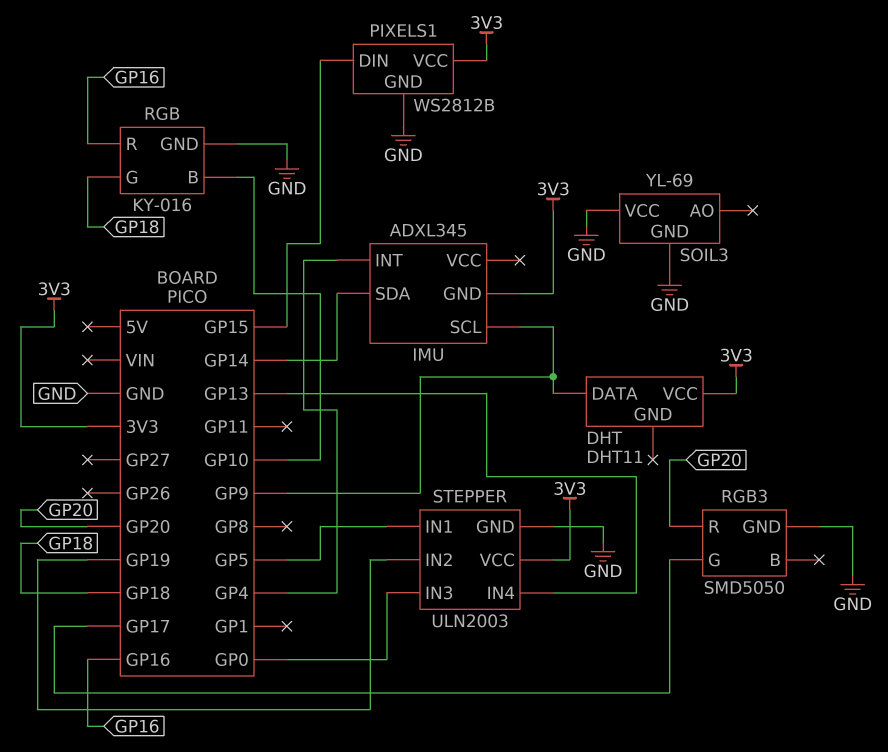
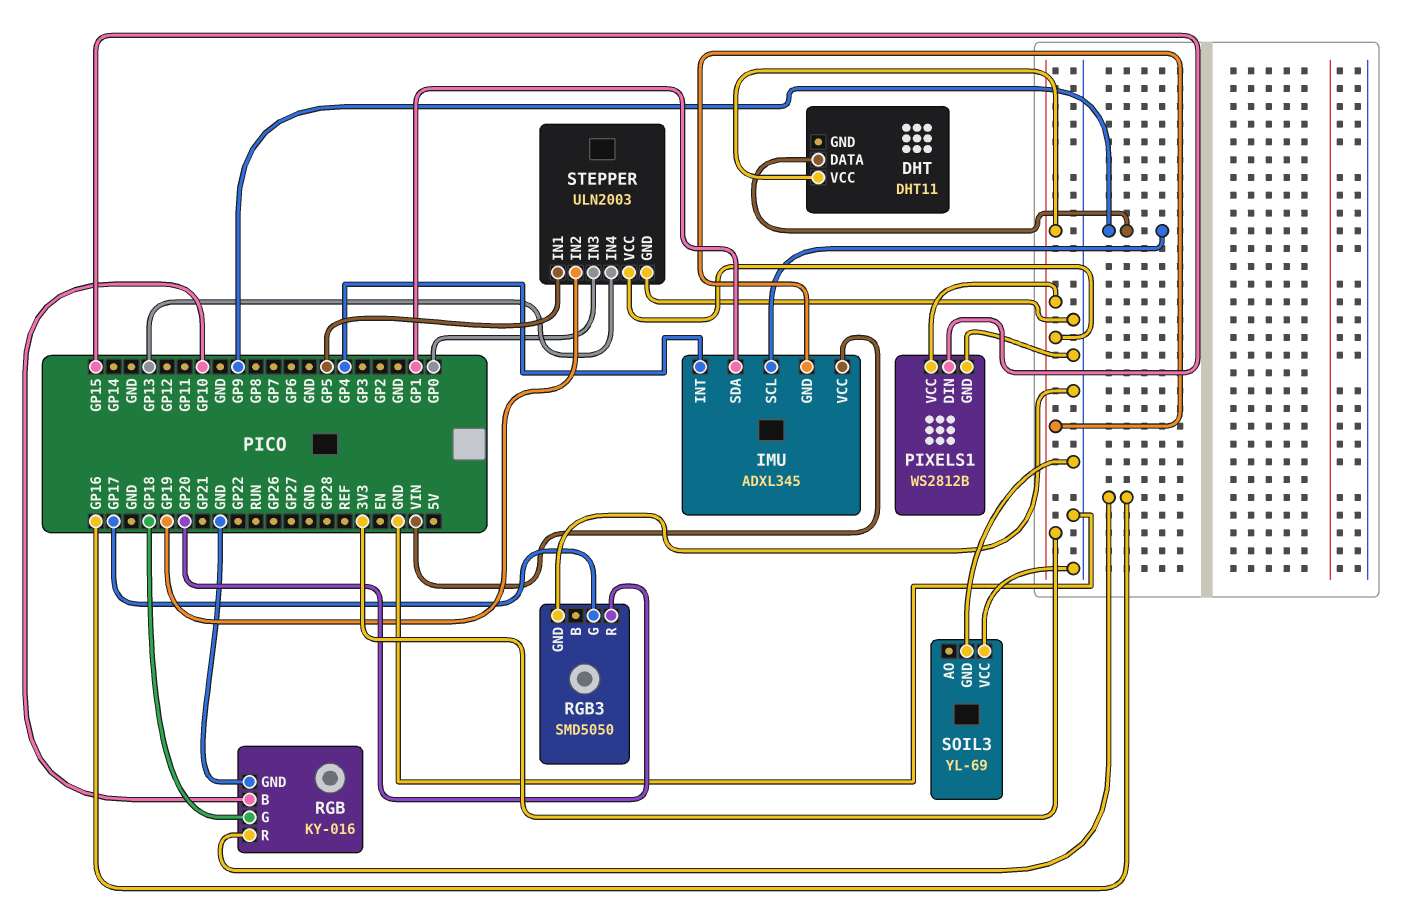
IMU pin SDA: GP14 -> GP1
IMU pin VCC: none -> VIN

